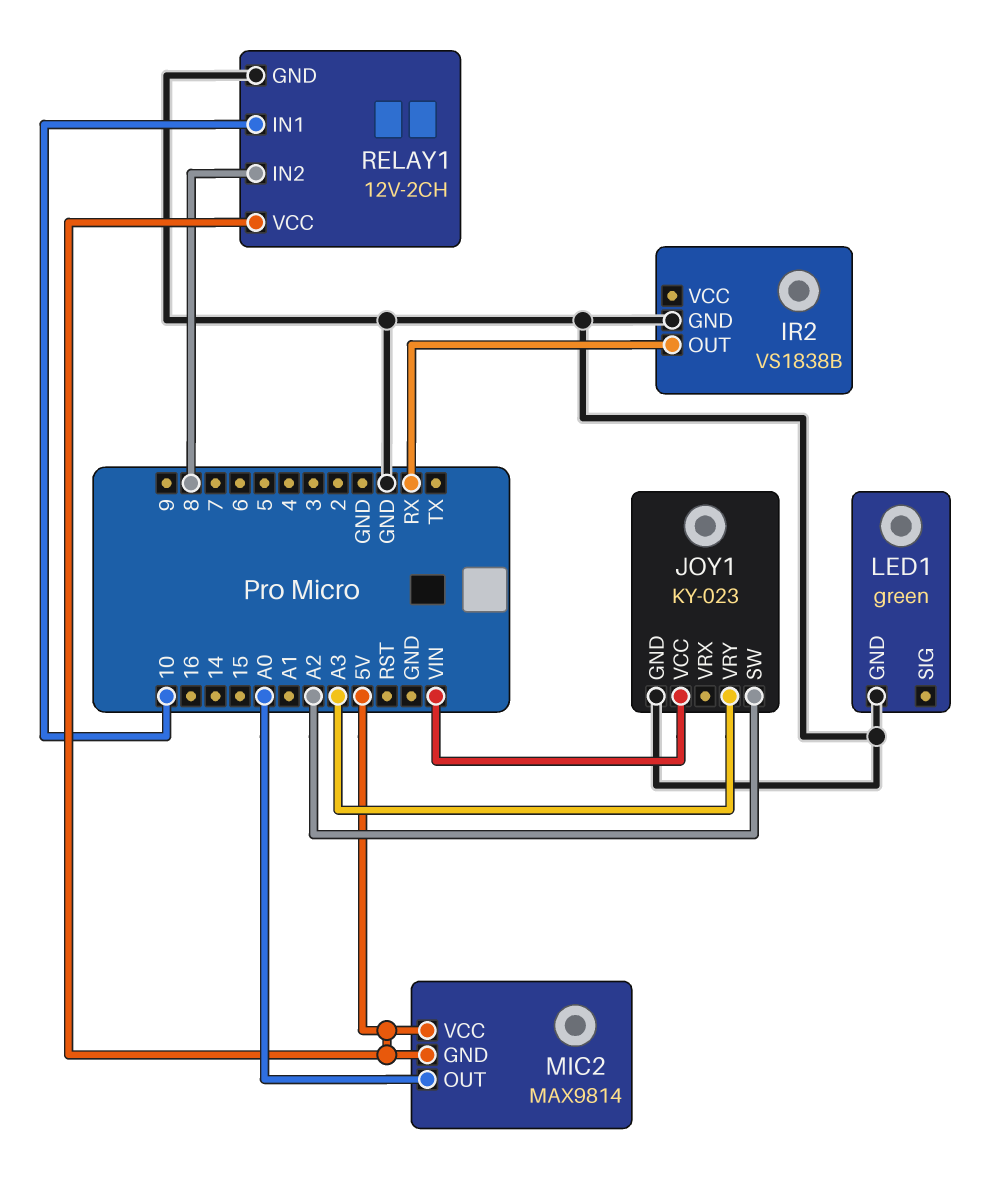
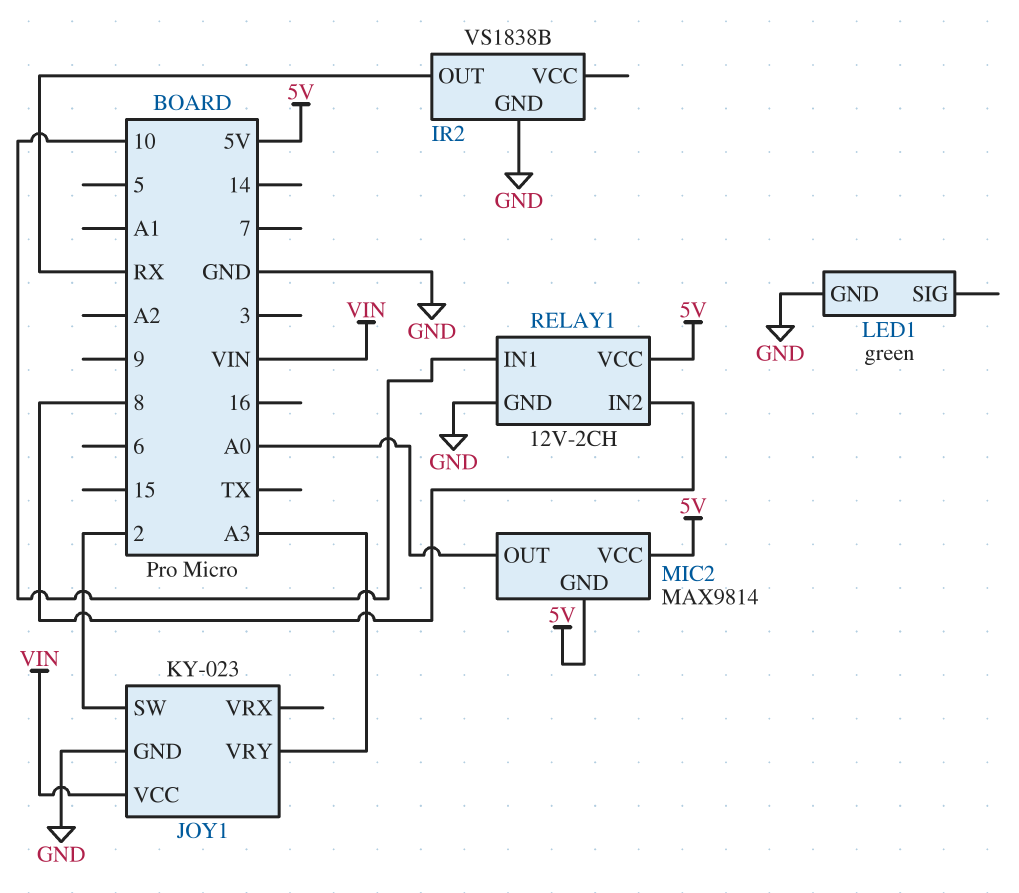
JOY1 pin SW: A2 -> 2

